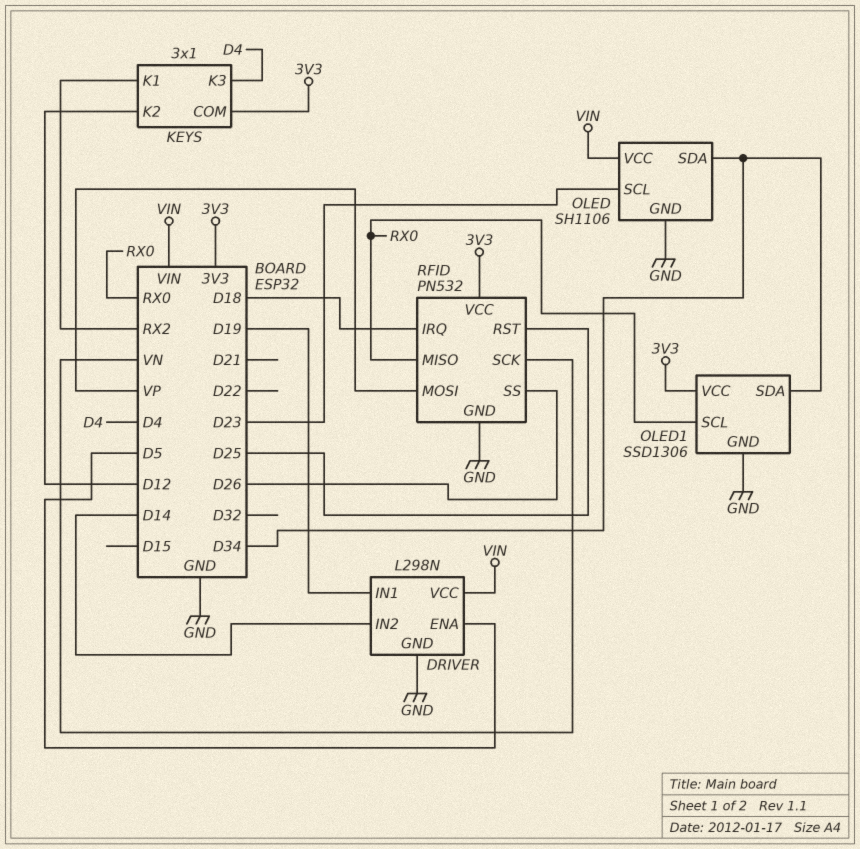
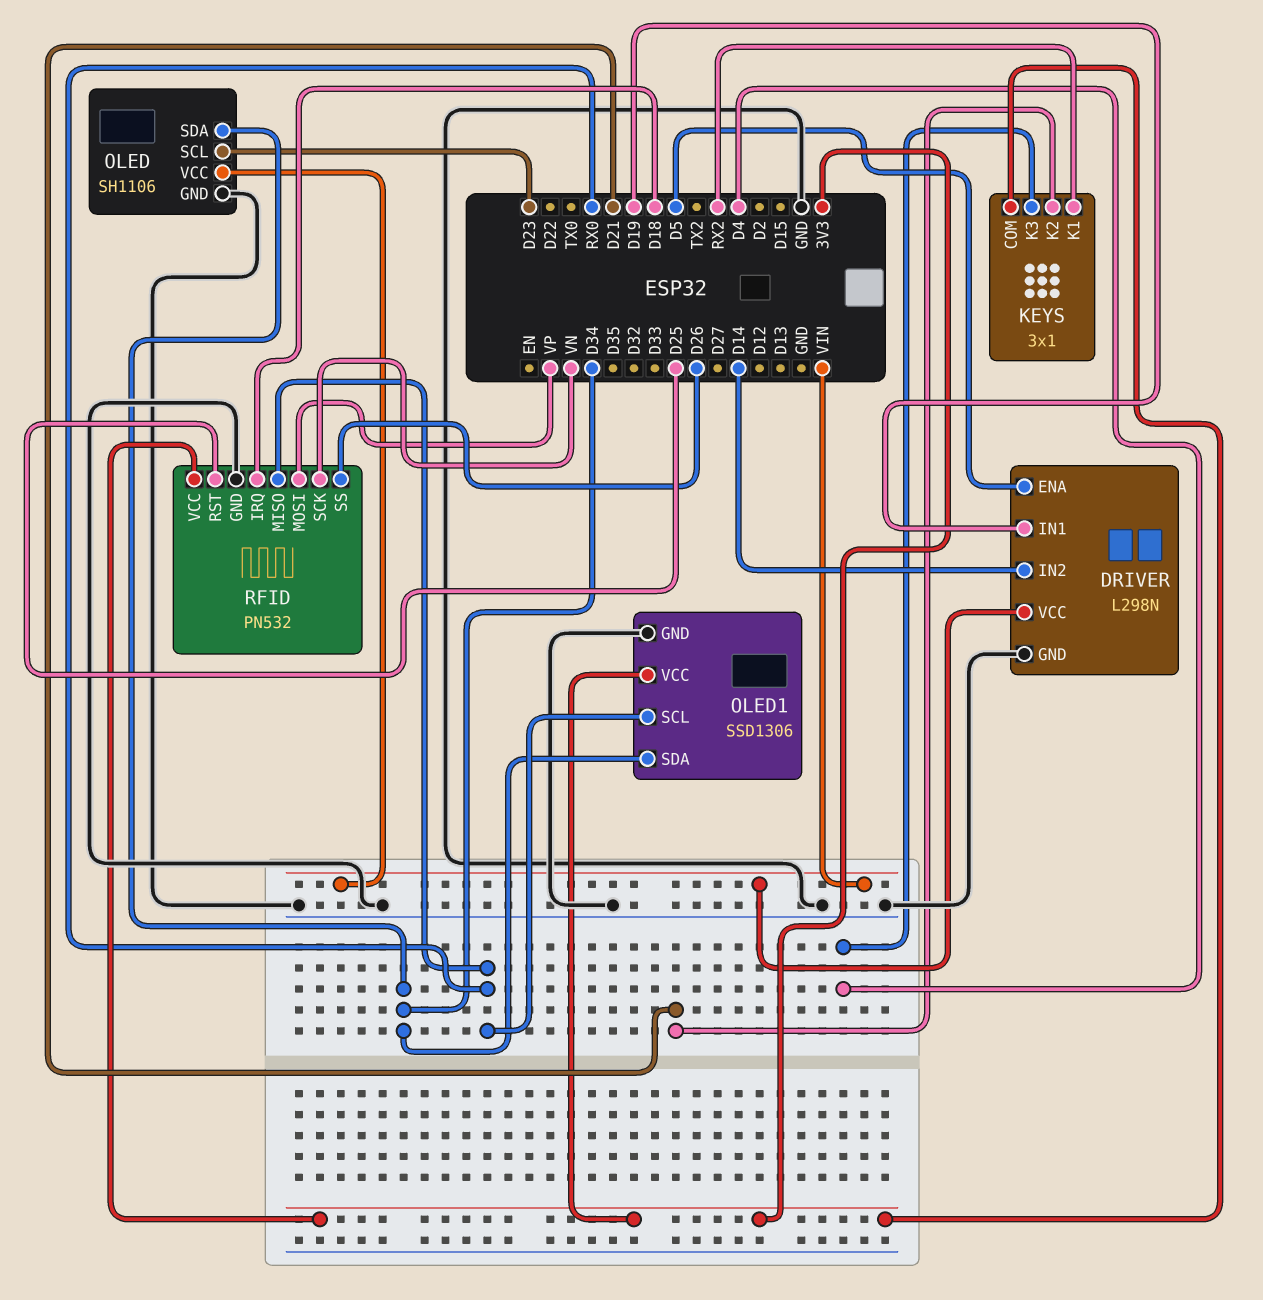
KEYS pin K2: D12 -> D21

